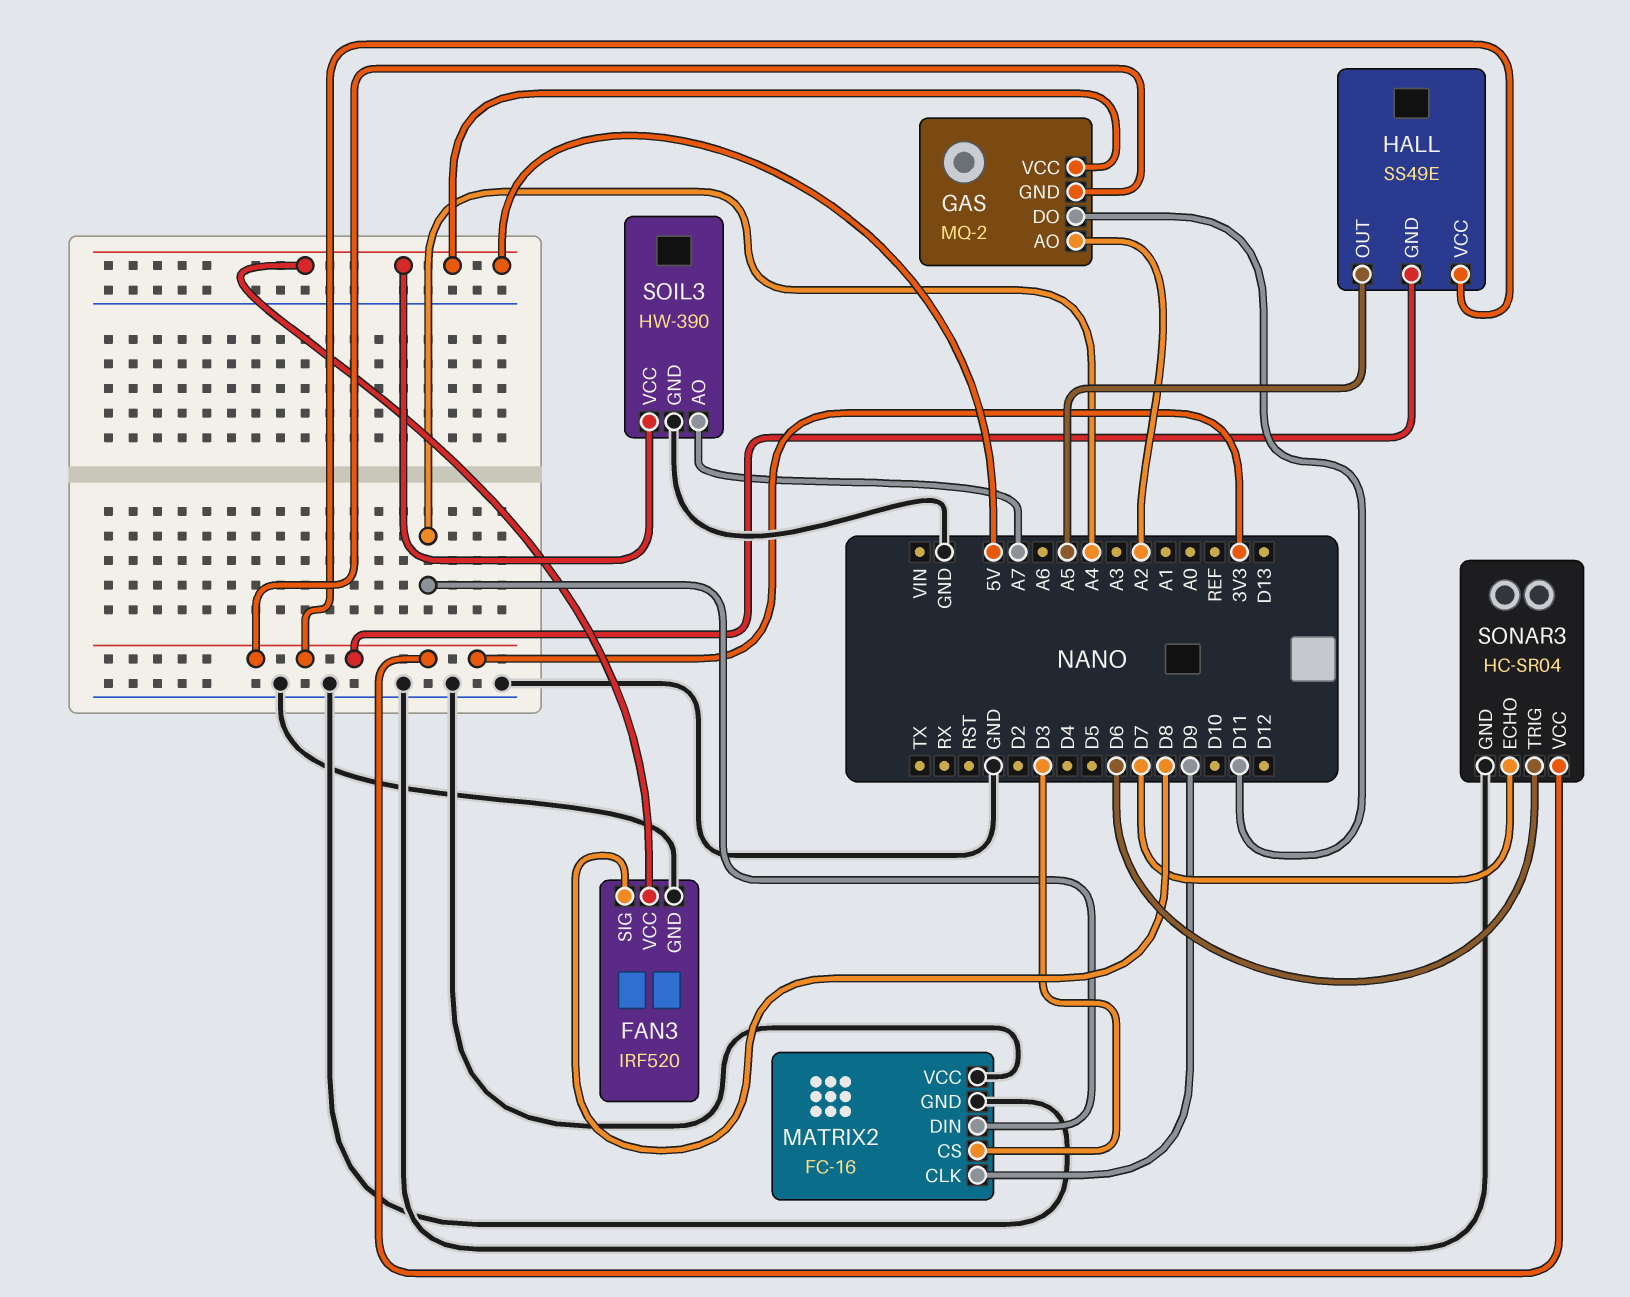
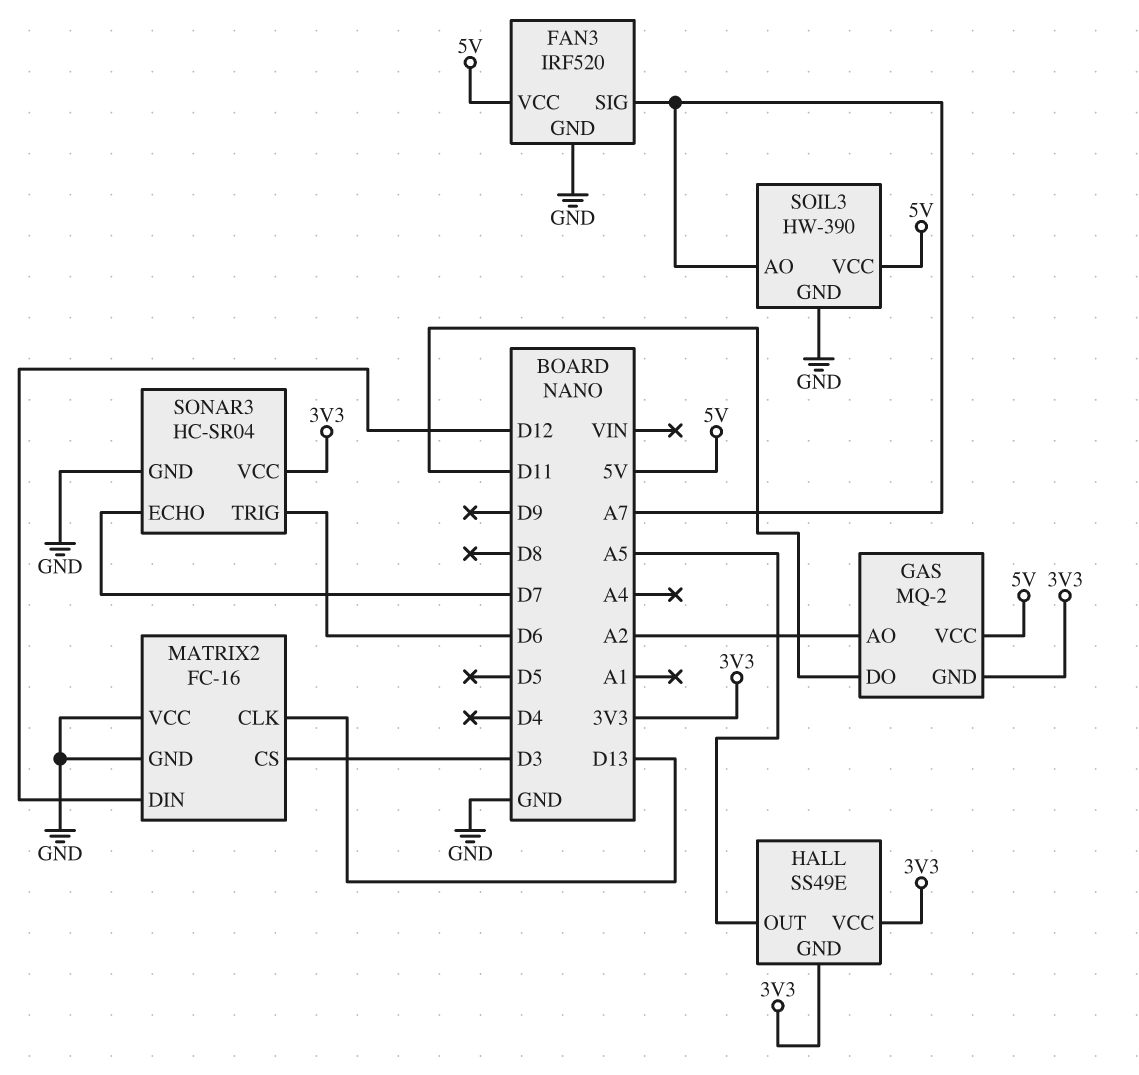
FAN3 pin SIG: D8 -> A7
MATRIX2 pin CLK: D9 -> D13
MATRIX2 pin DIN: A4 -> D12

